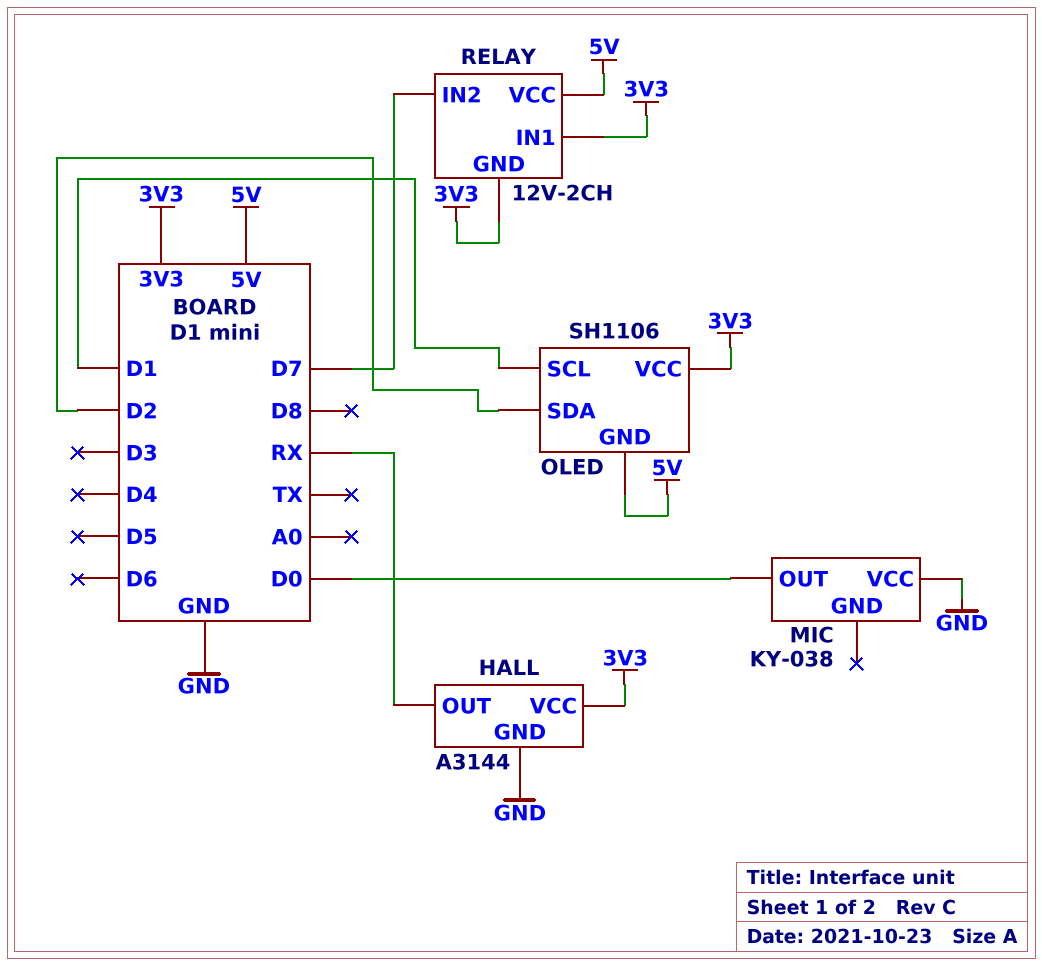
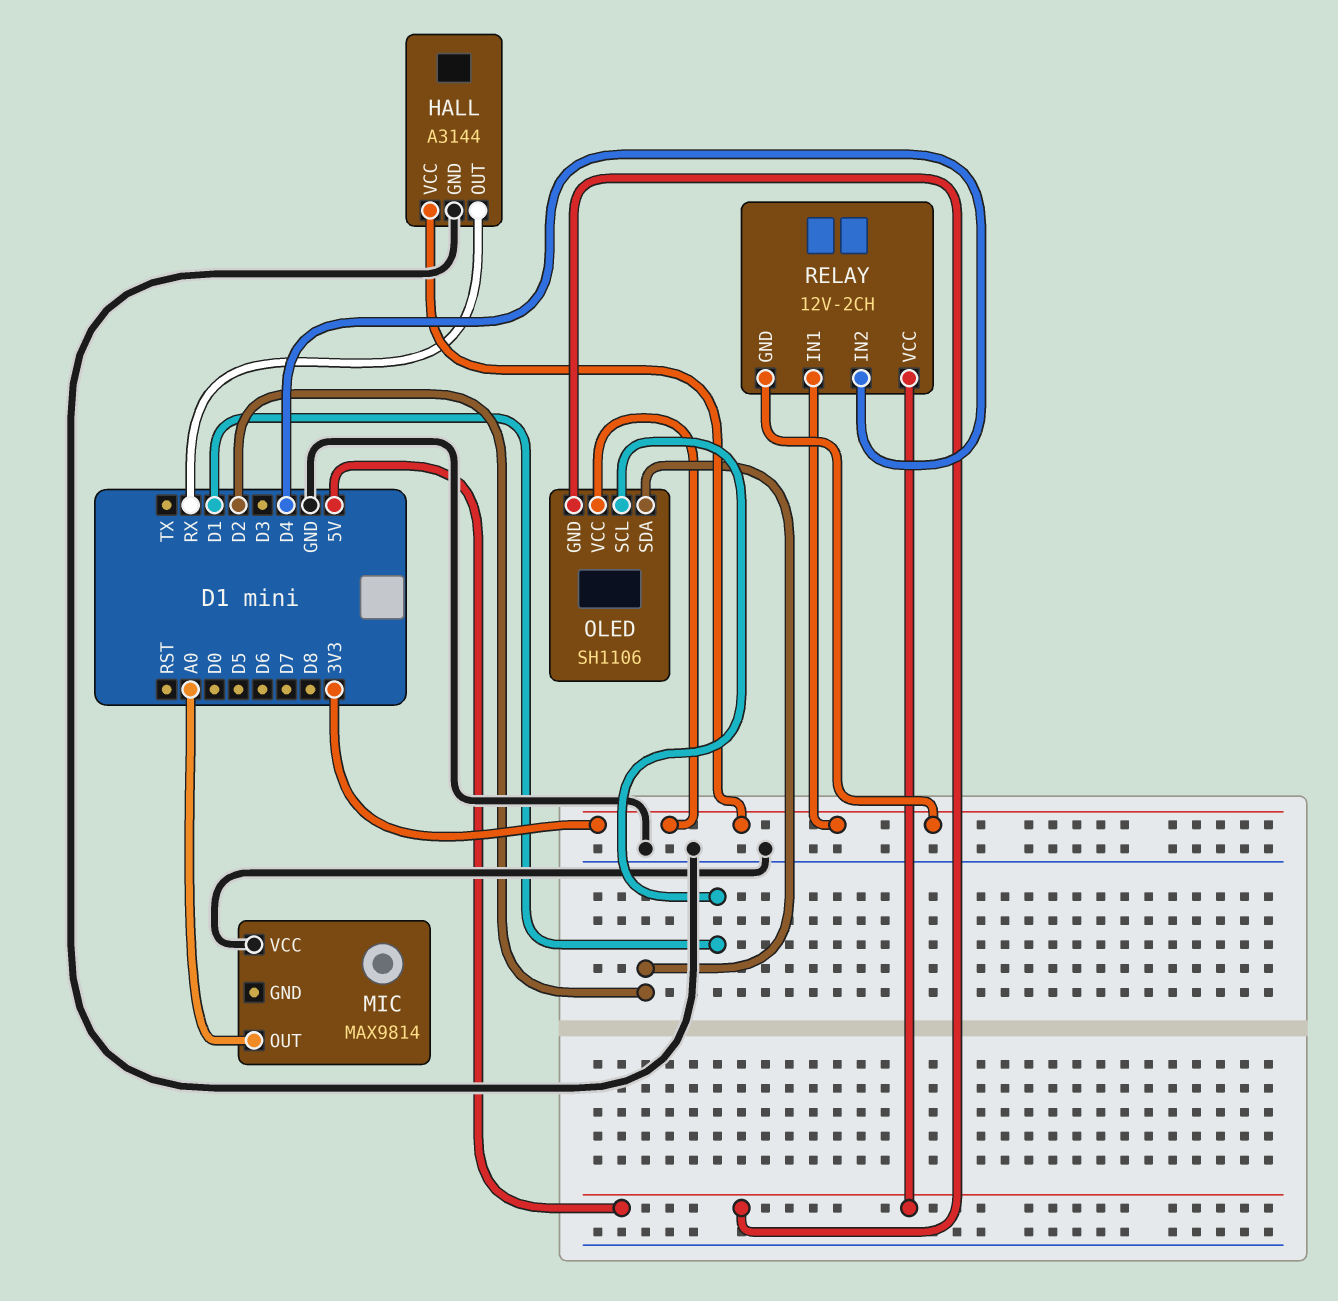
MIC: KY-038 -> MAX9814
MIC pin OUT: D0 -> A0
RELAY pin IN2: D7 -> D4

